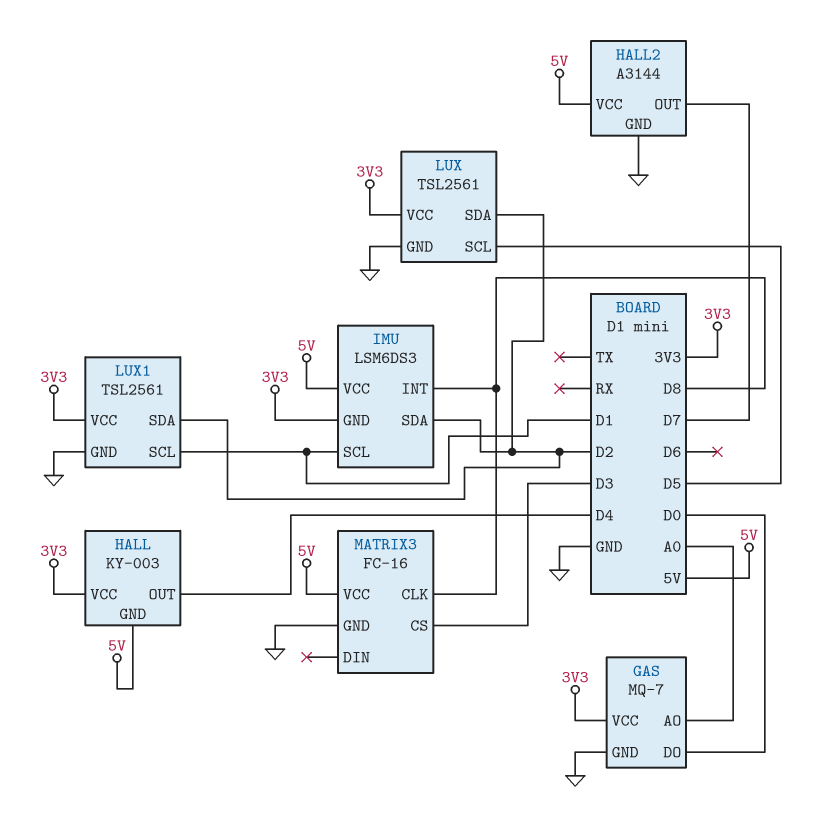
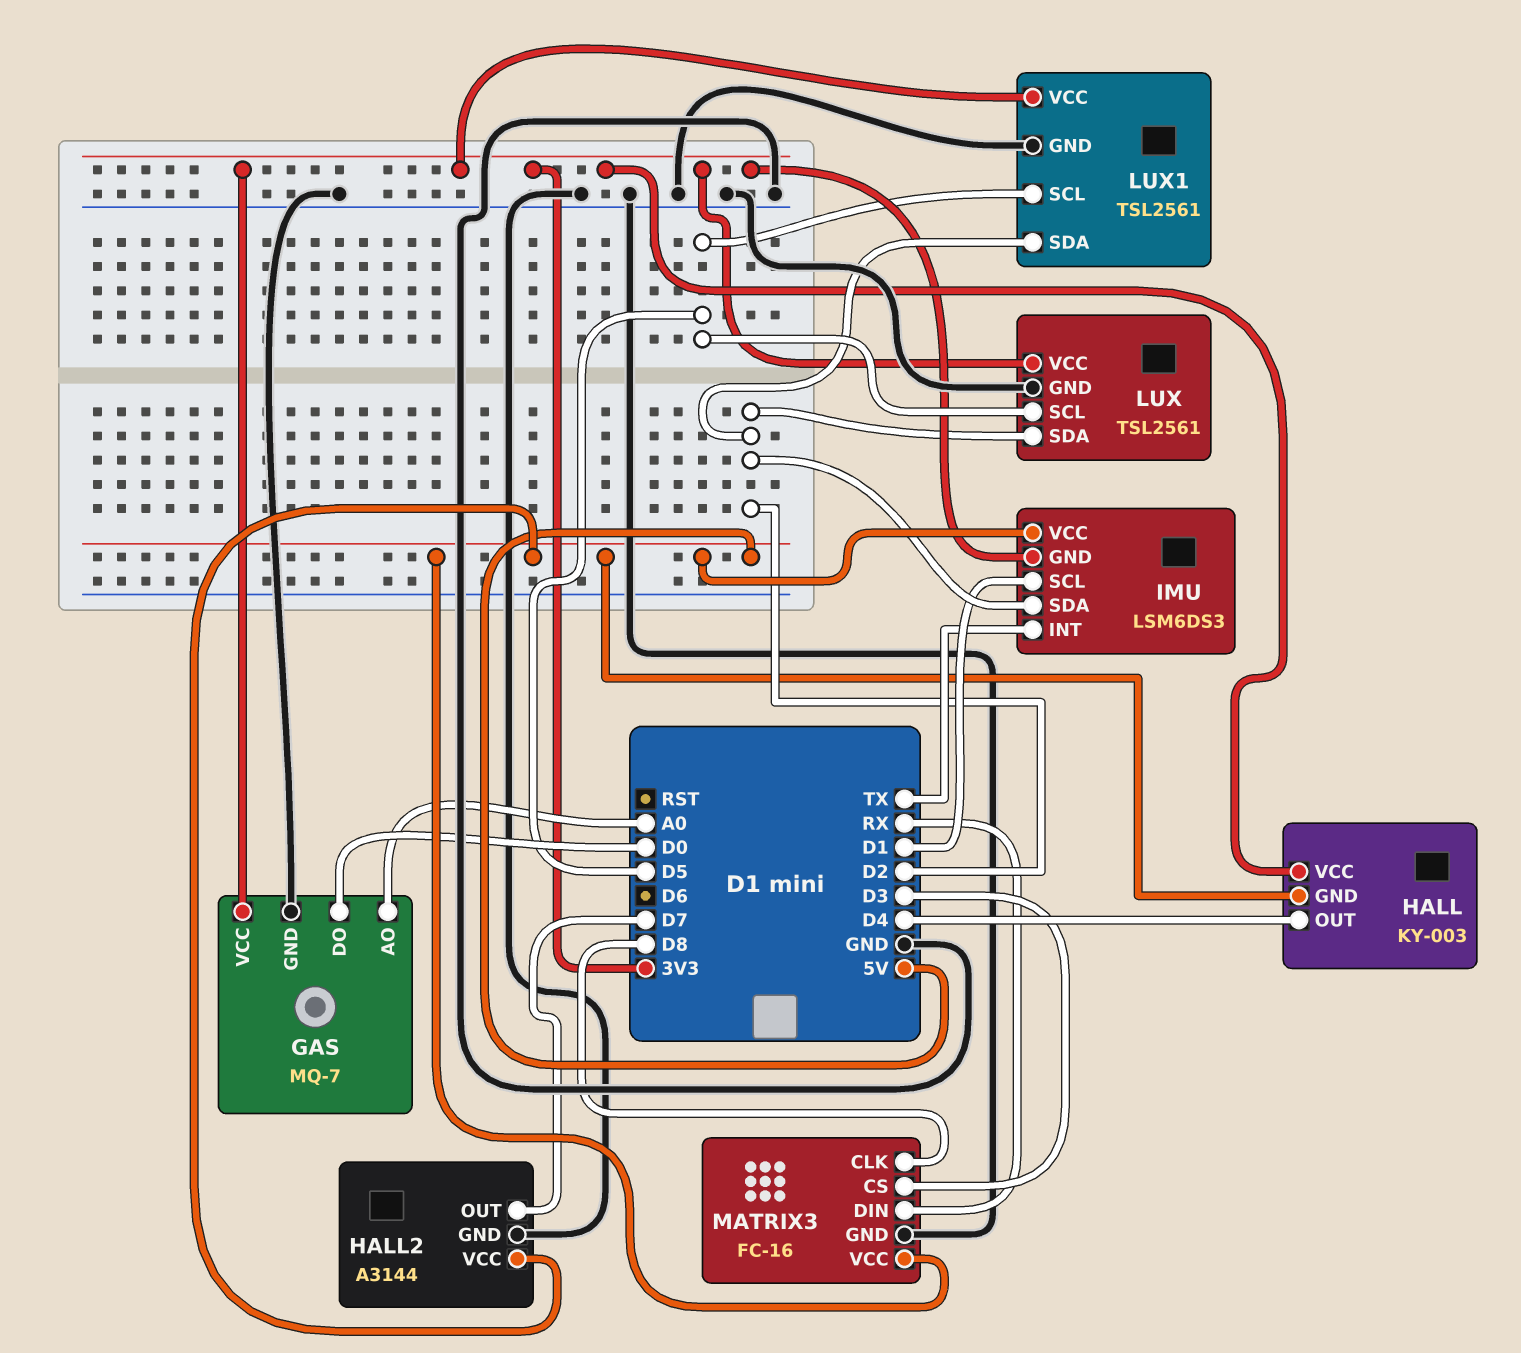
IMU pin INT: D8 -> TX
LUX1 pin SCL: D1 -> D5
MATRIX3 pin DIN: none -> RX

